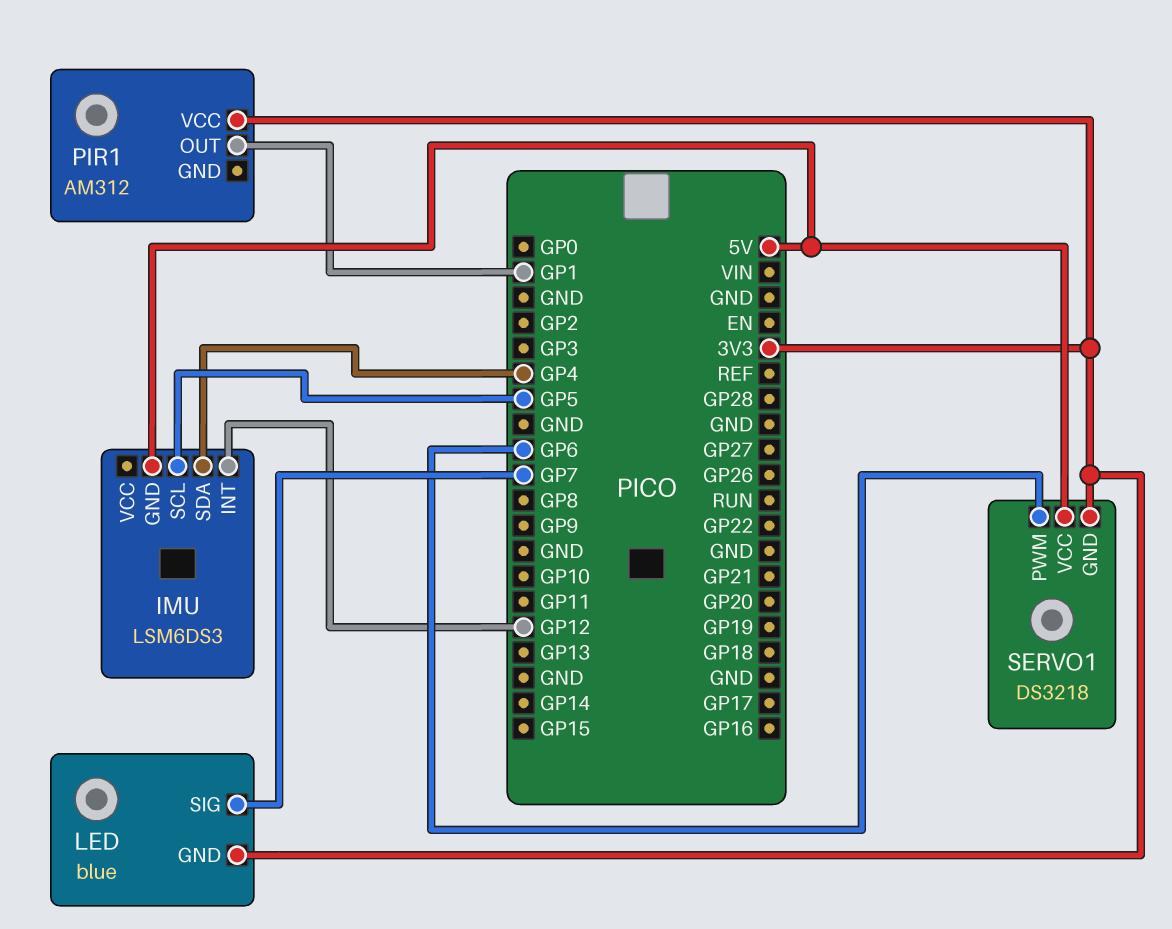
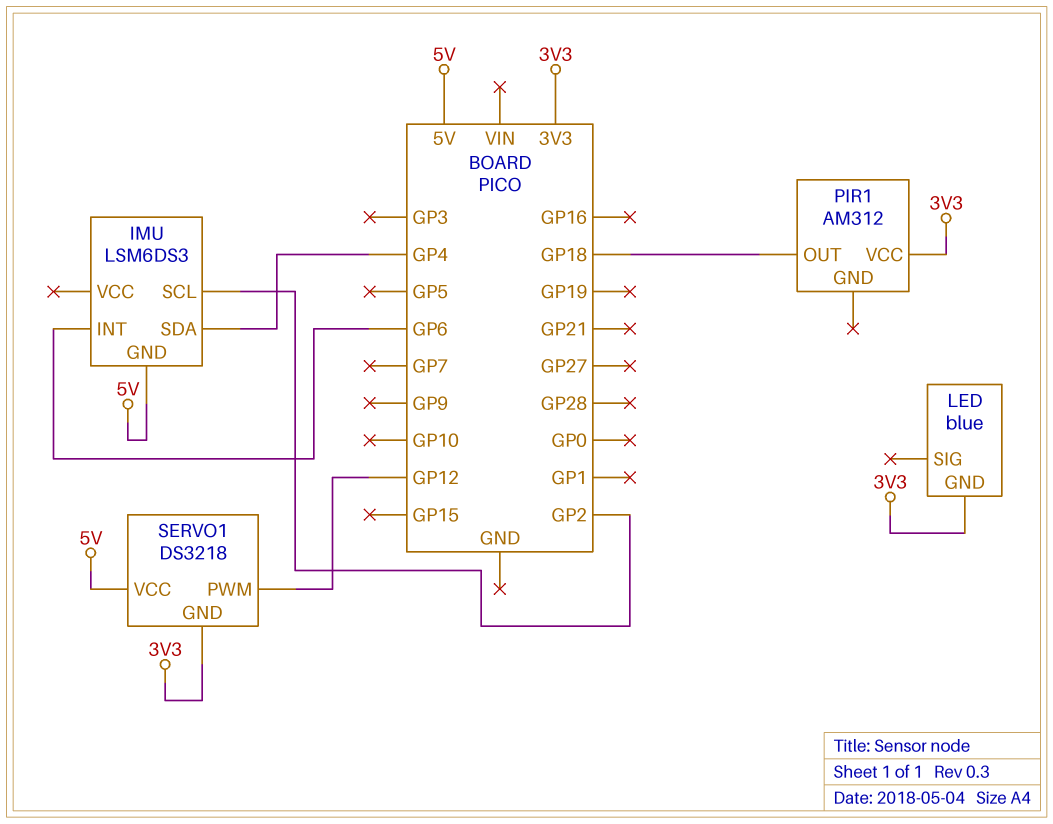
IMU pin INT: GP12 -> GP6
IMU pin SCL: GP5 -> GP2
LED pin SIG: GP7 -> none
PIR1 pin OUT: GP1 -> GP18
SERVO1 pin PWM: GP6 -> GP12

